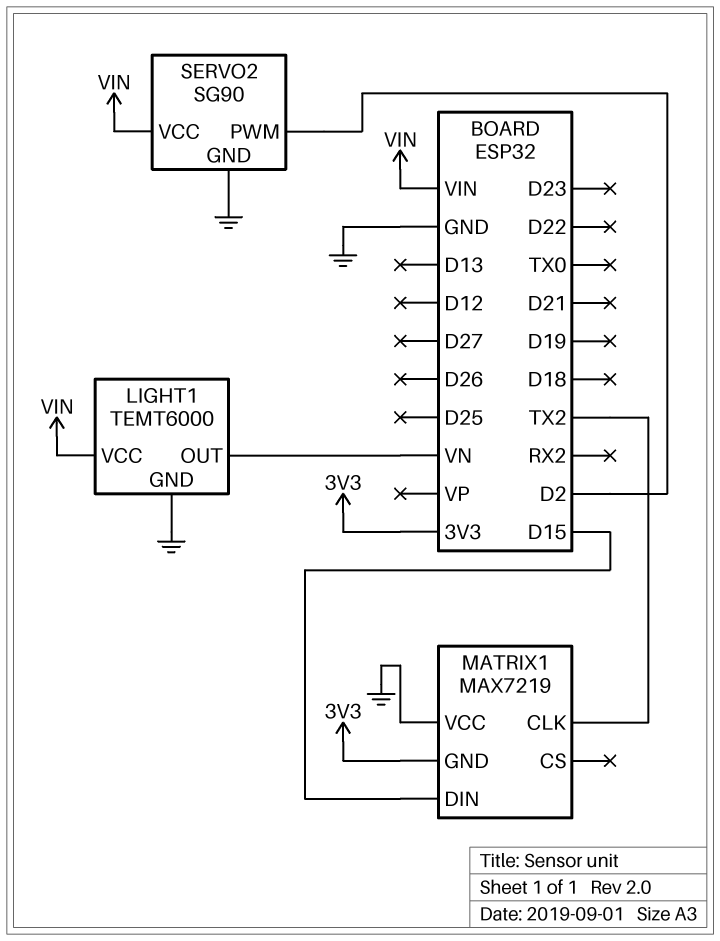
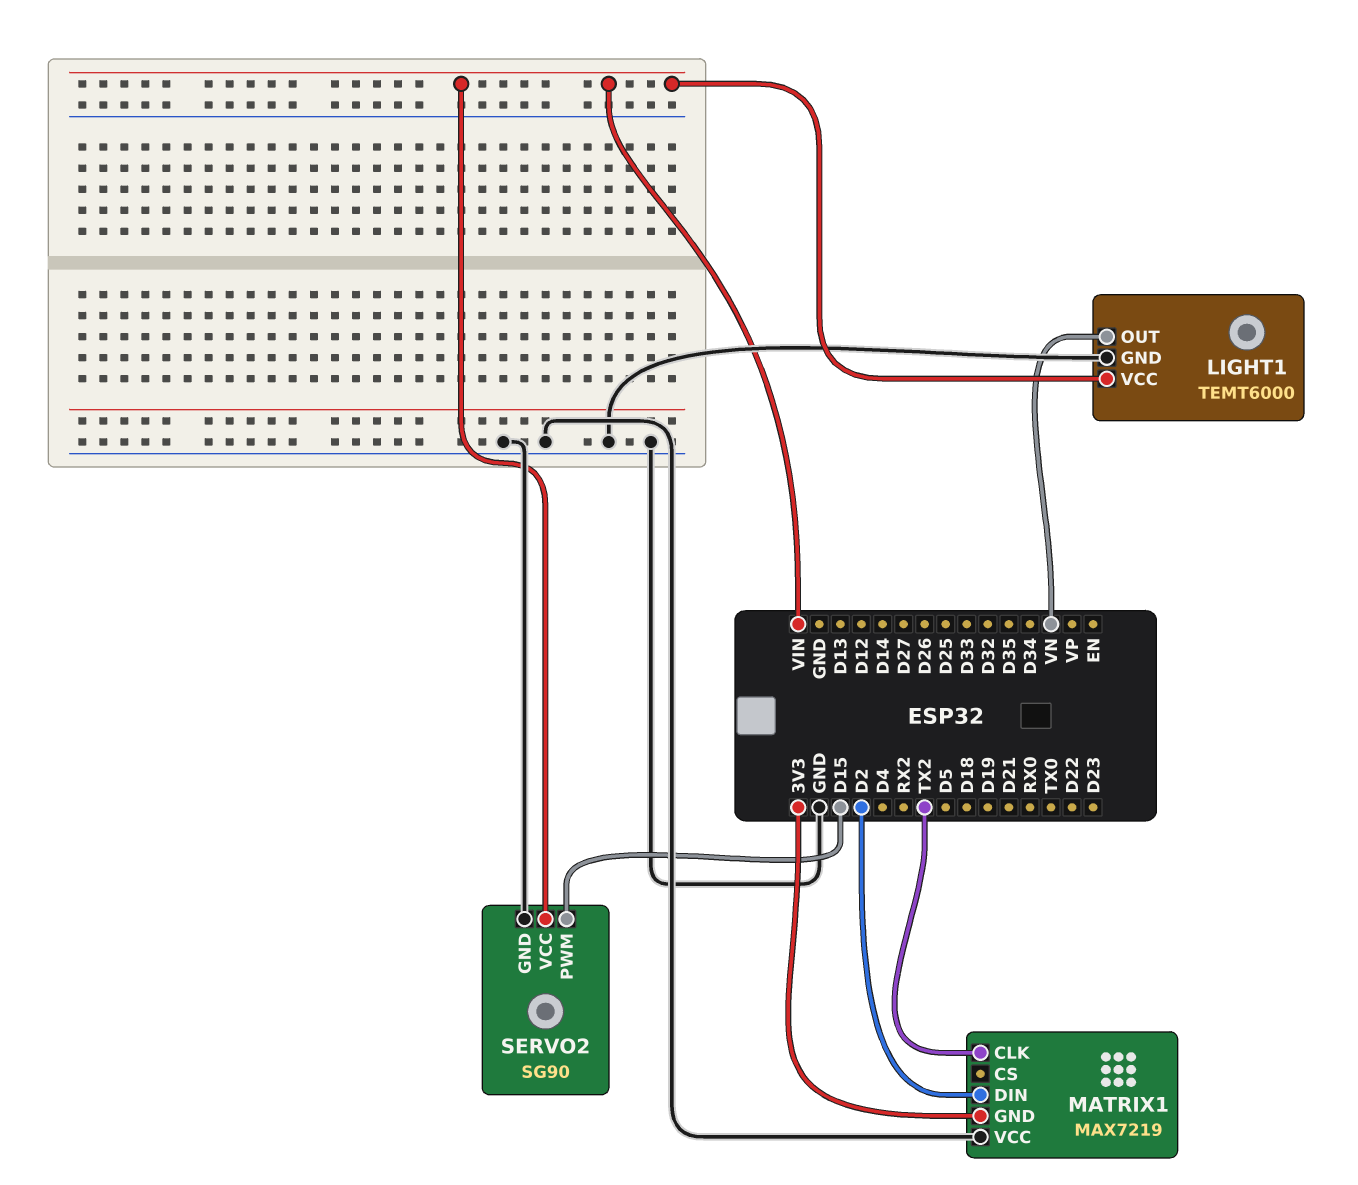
MATRIX1 pin DIN: D15 -> D2
SERVO2 pin PWM: D2 -> D15

